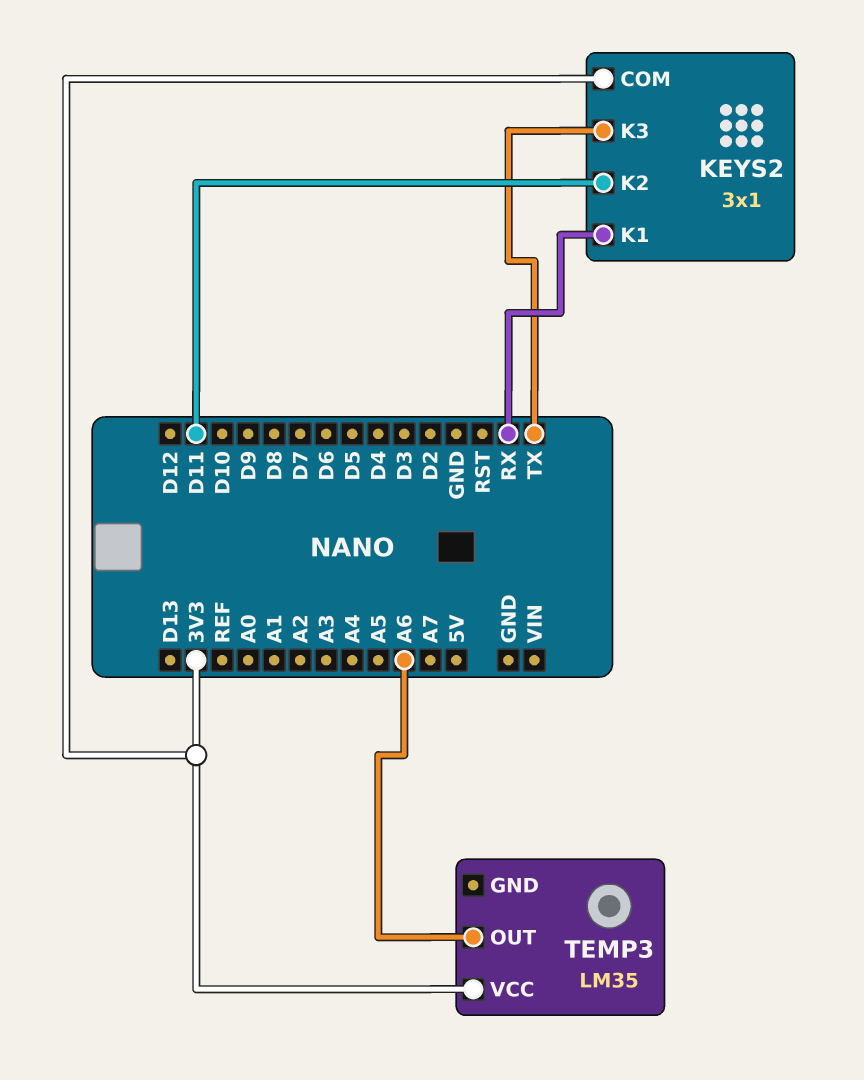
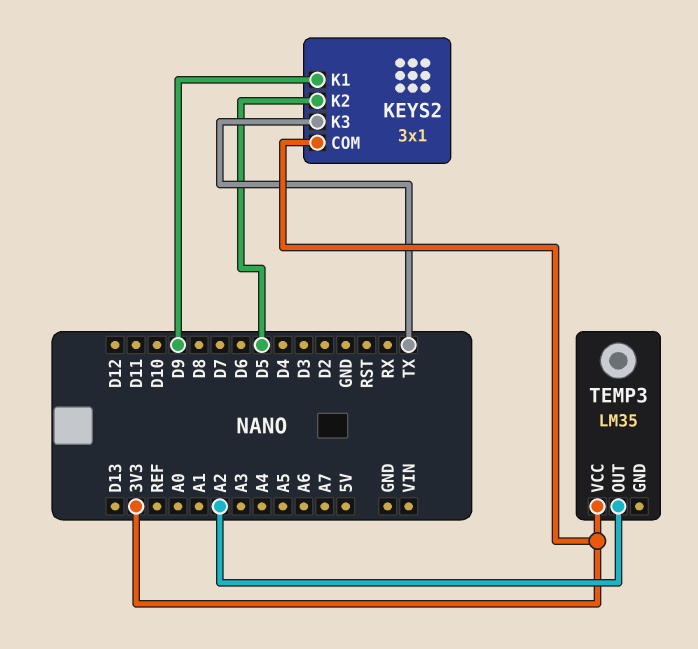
KEYS2 pin K1: RX -> D9
KEYS2 pin K2: D11 -> D5
TEMP3 pin OUT: A6 -> A2

